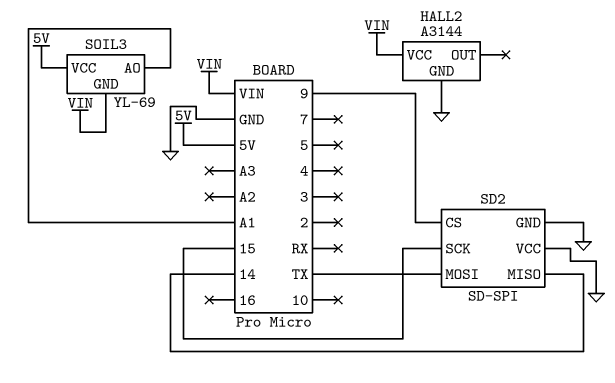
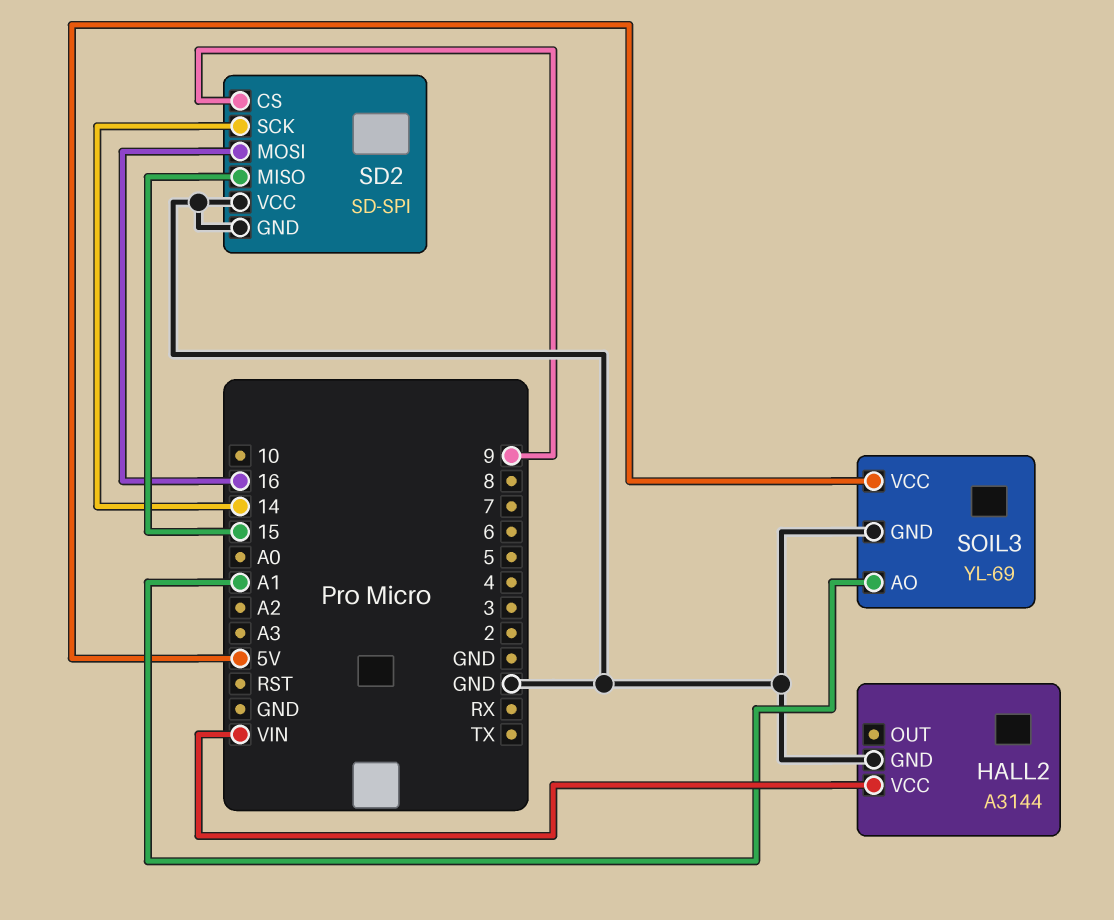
SD2 pin MISO: 14 -> 15
SD2 pin MOSI: TX -> 16
SD2 pin SCK: 15 -> 14
SOIL3 pin GND: VIN -> GND

